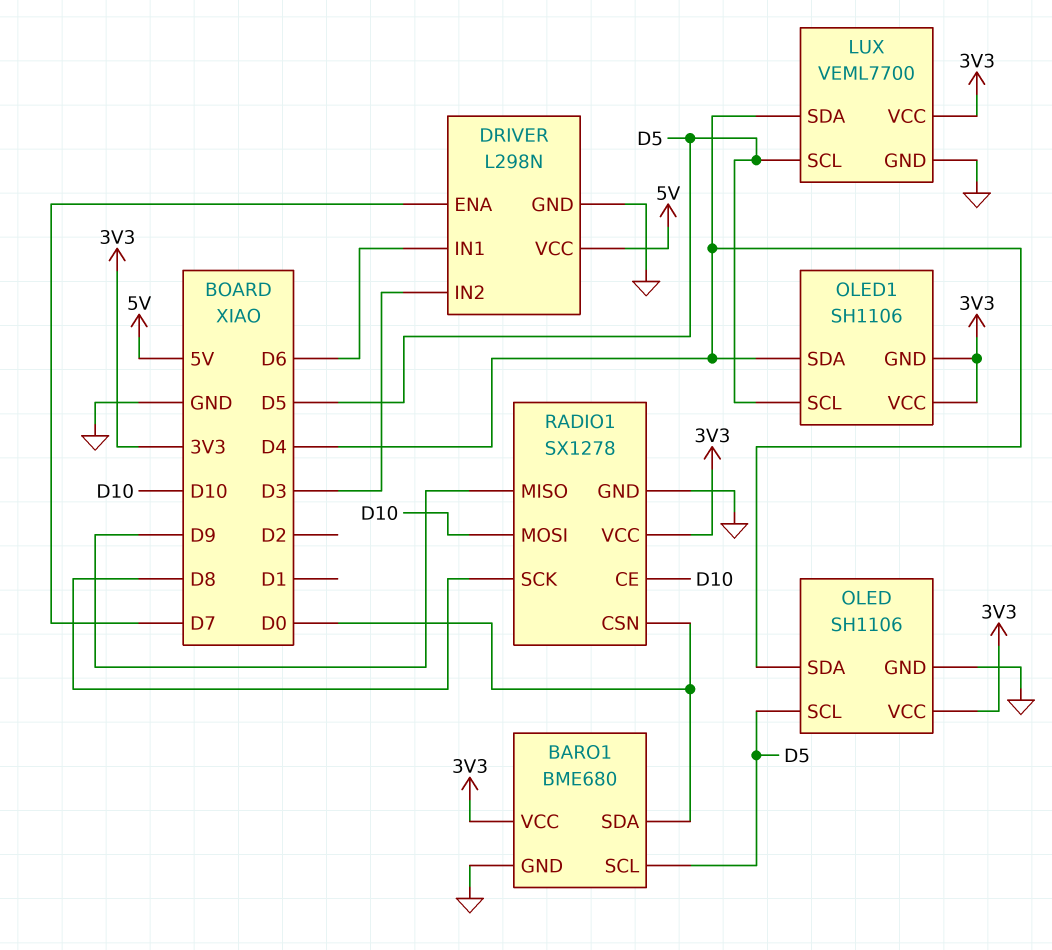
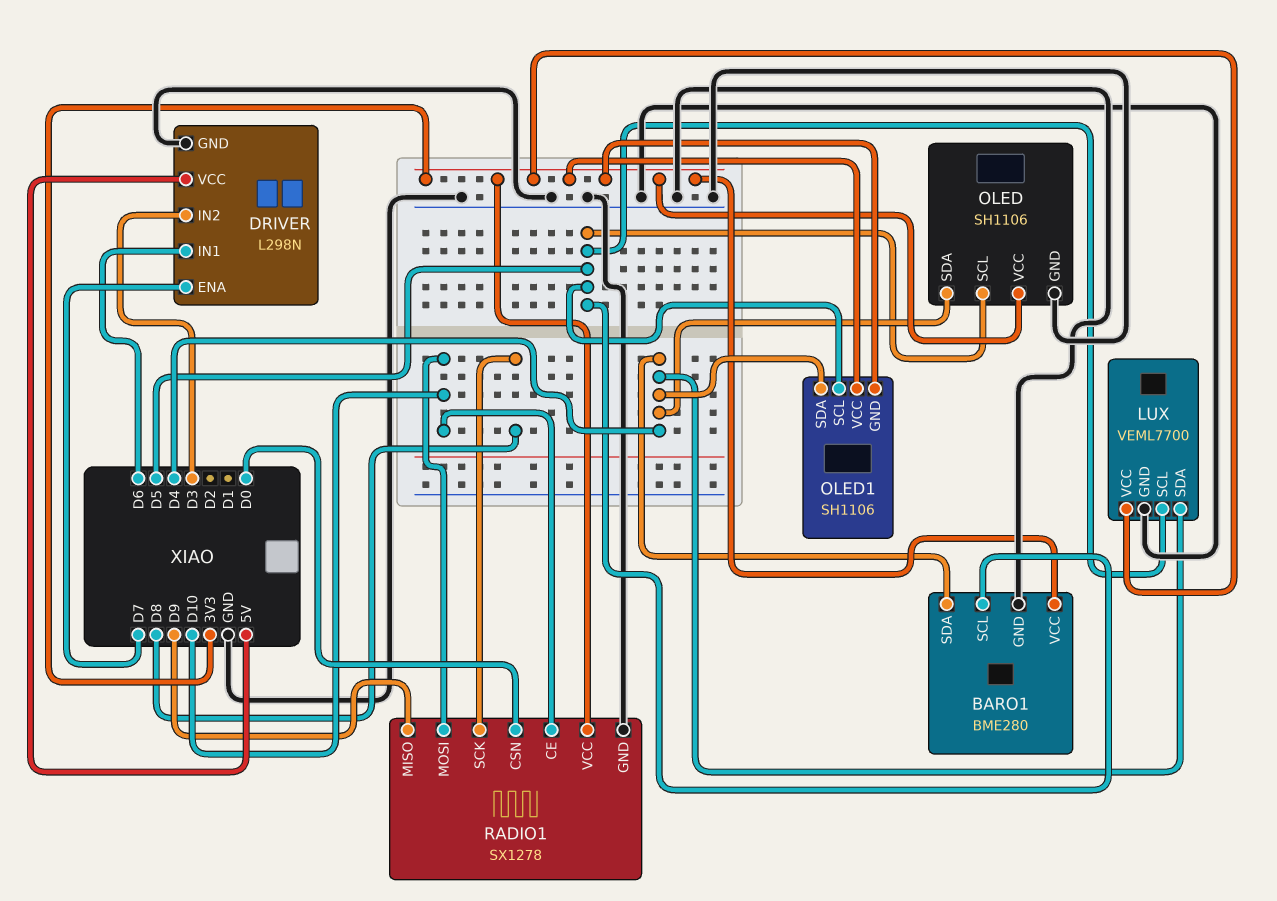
BARO1: BME680 -> BME280
BARO1 pin SDA: D0 -> D4

